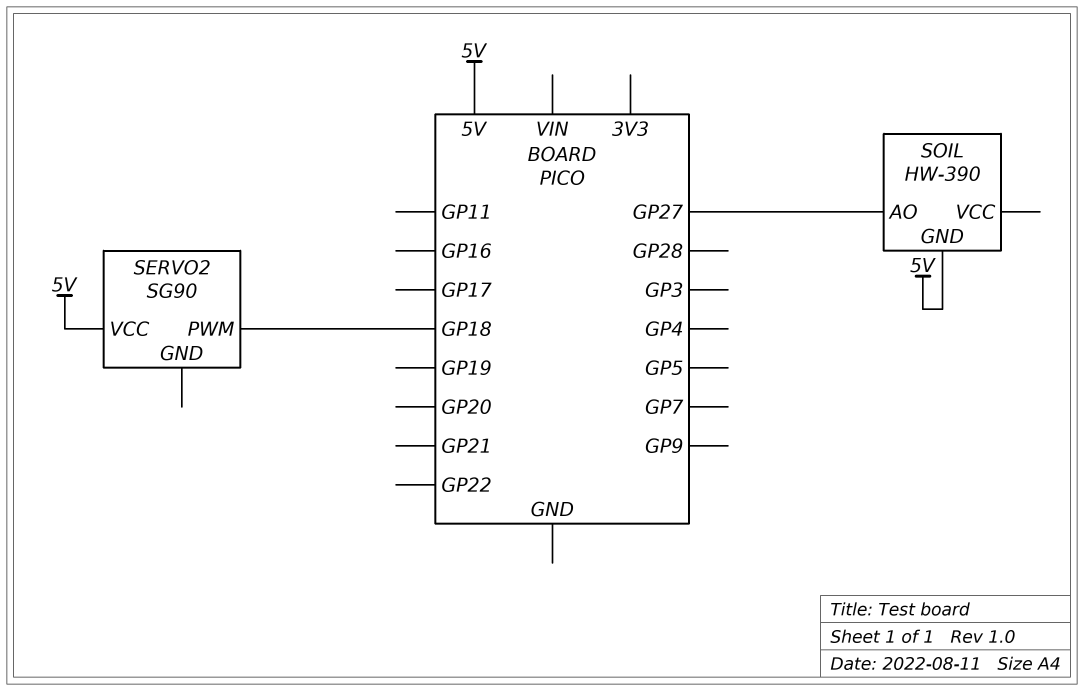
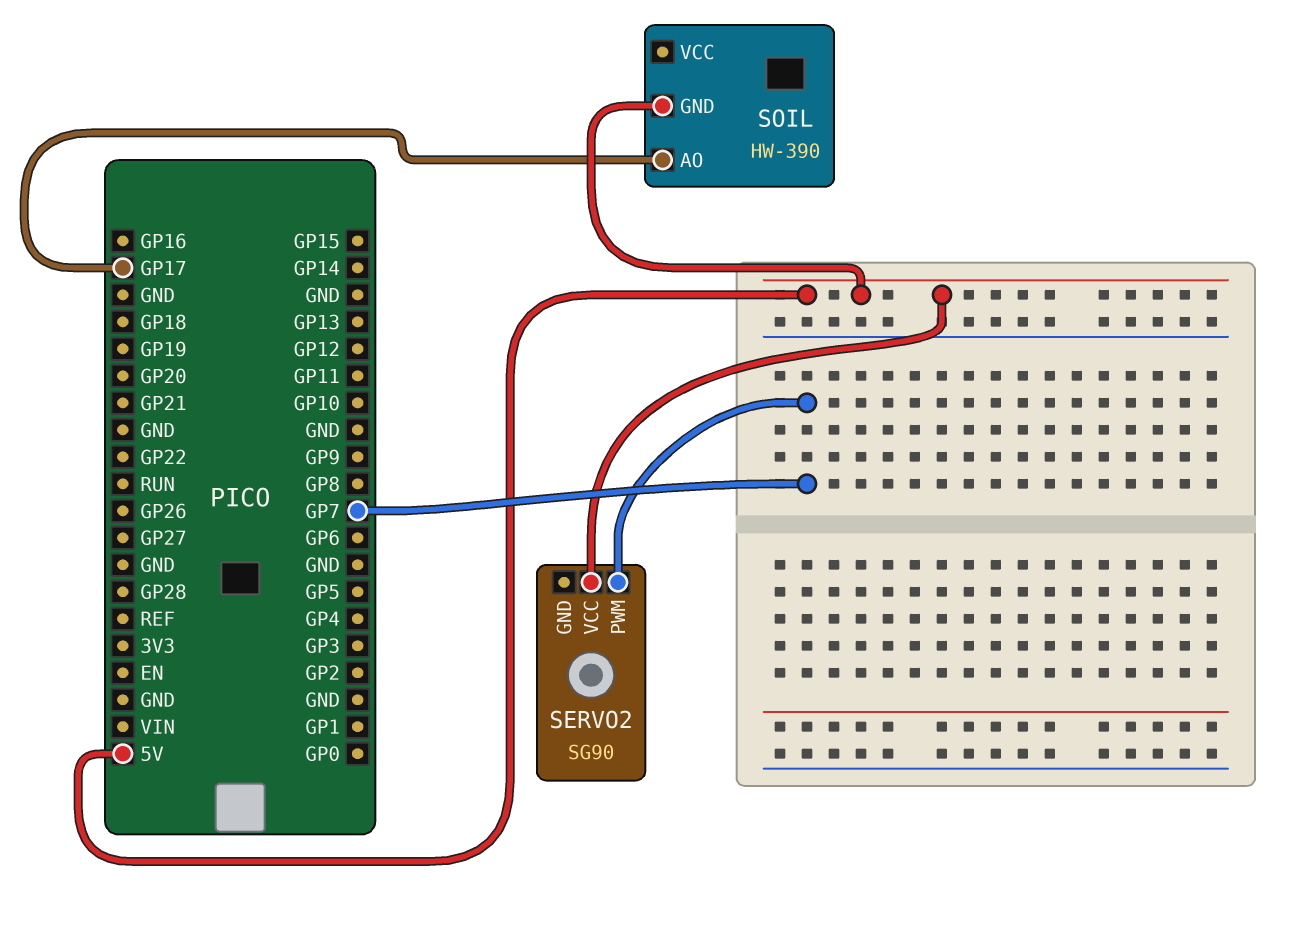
SERVO2 pin PWM: GP18 -> GP7
SOIL pin AO: GP27 -> GP17

